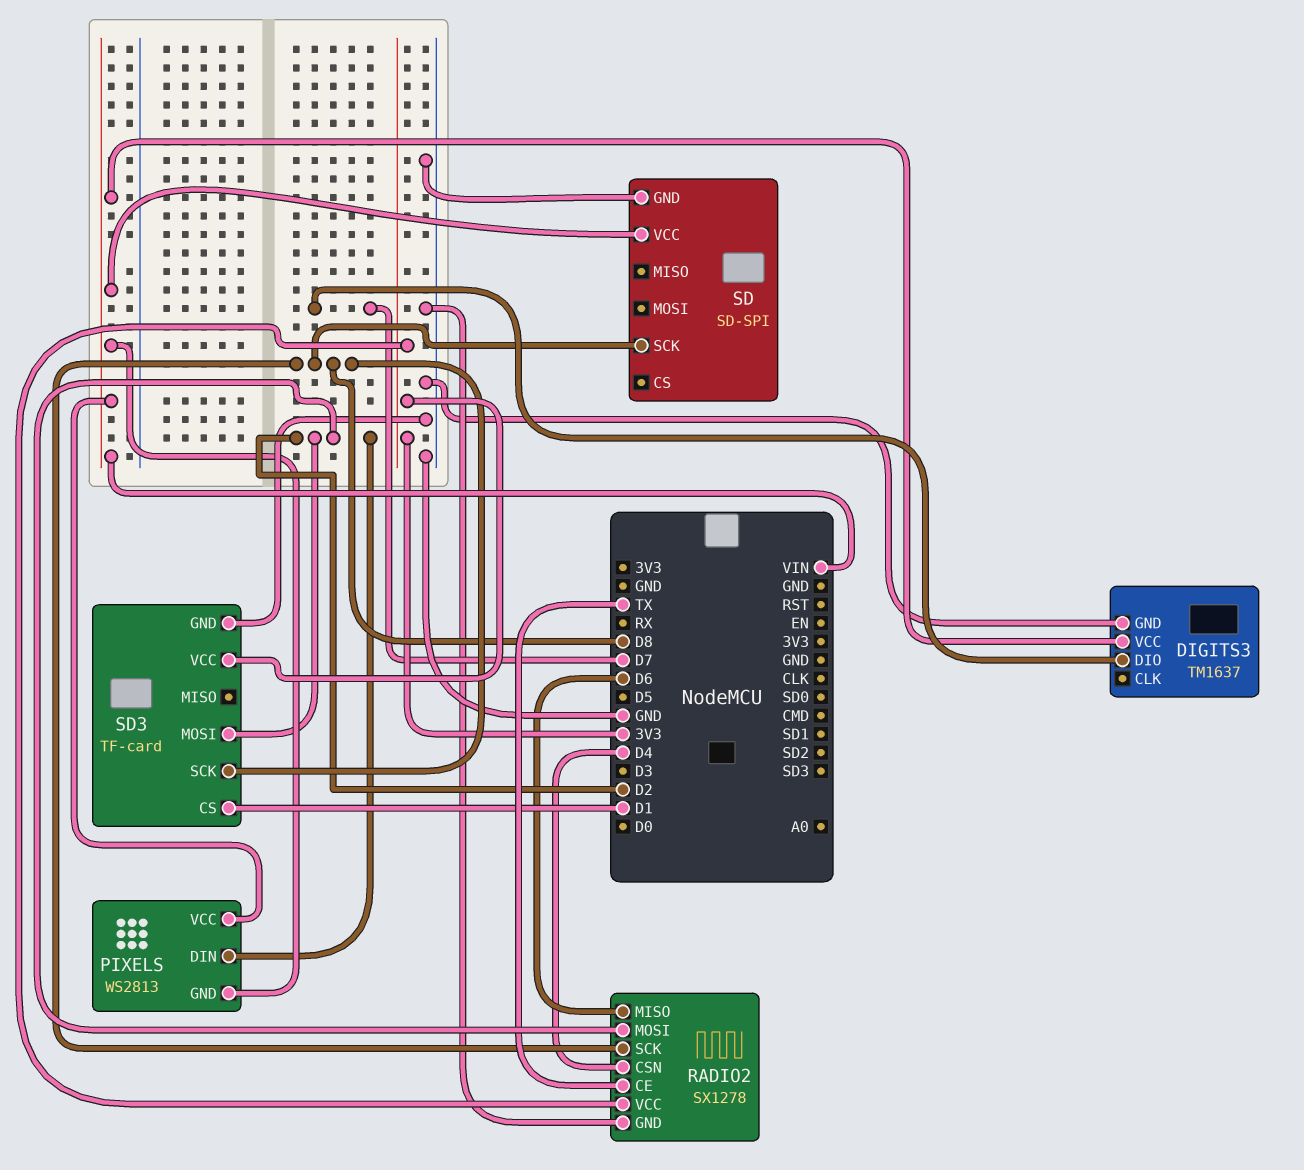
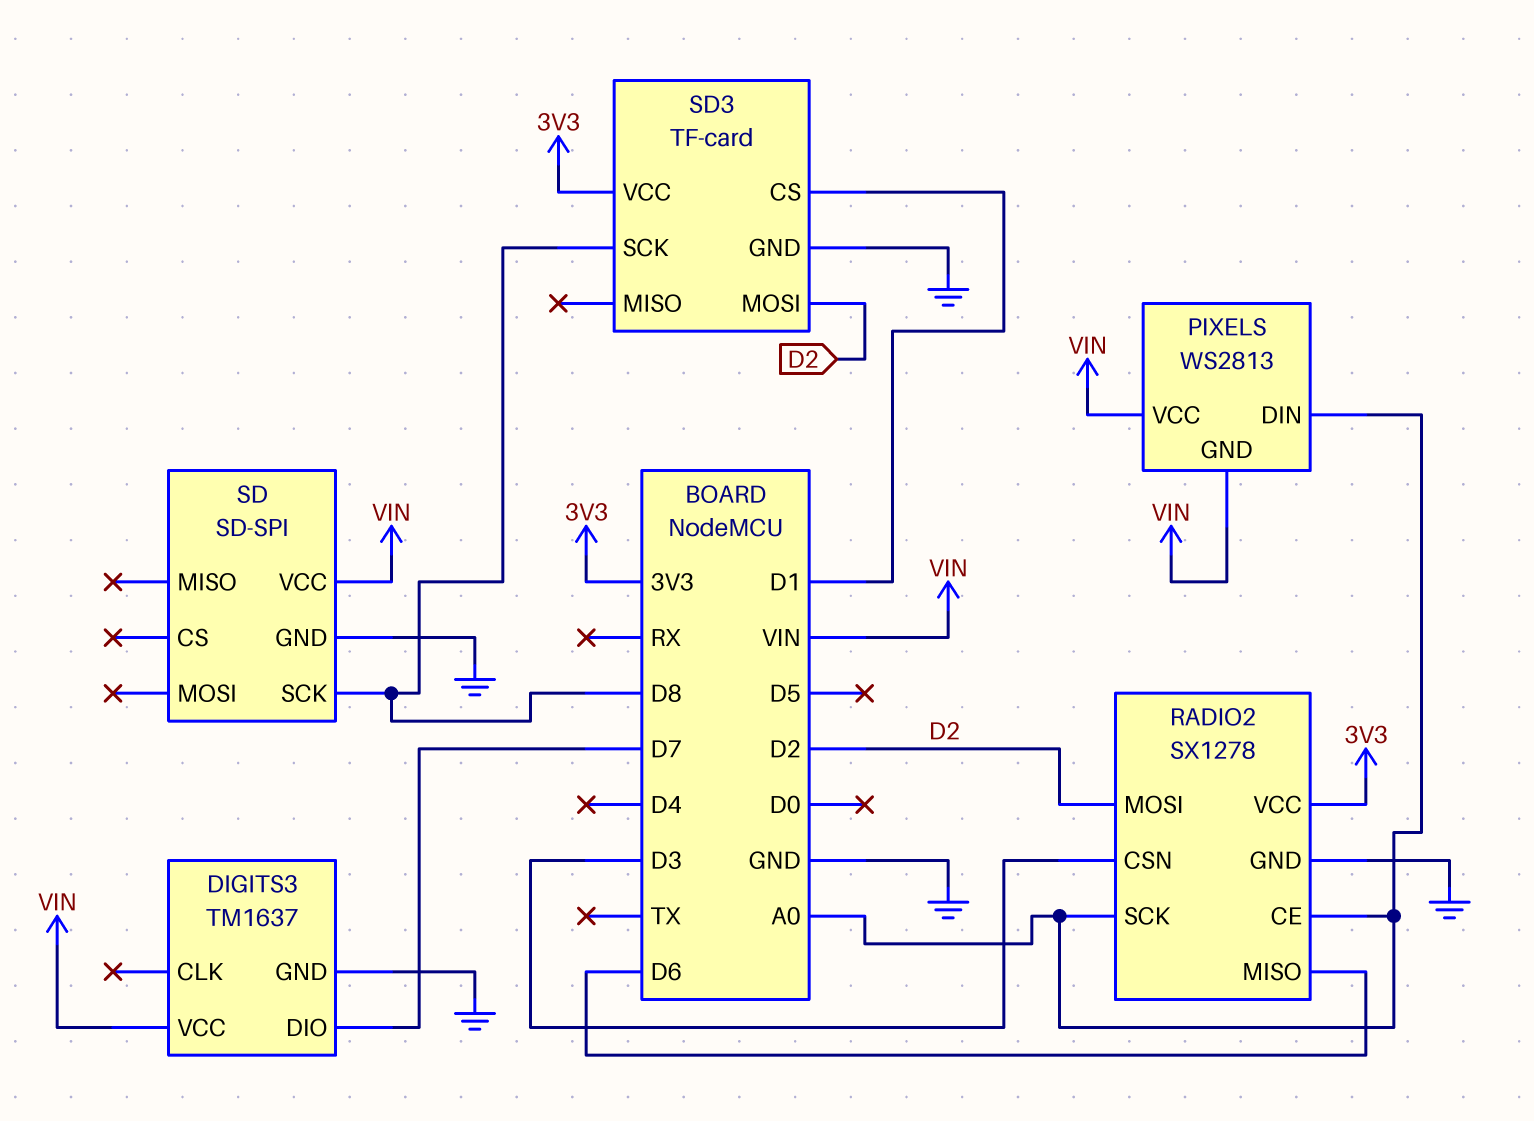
PIXELS pin DIN: D2 -> A0
RADIO2 pin CE: TX -> A0
RADIO2 pin CSN: D4 -> D3
RADIO2 pin SCK: D8 -> A0

